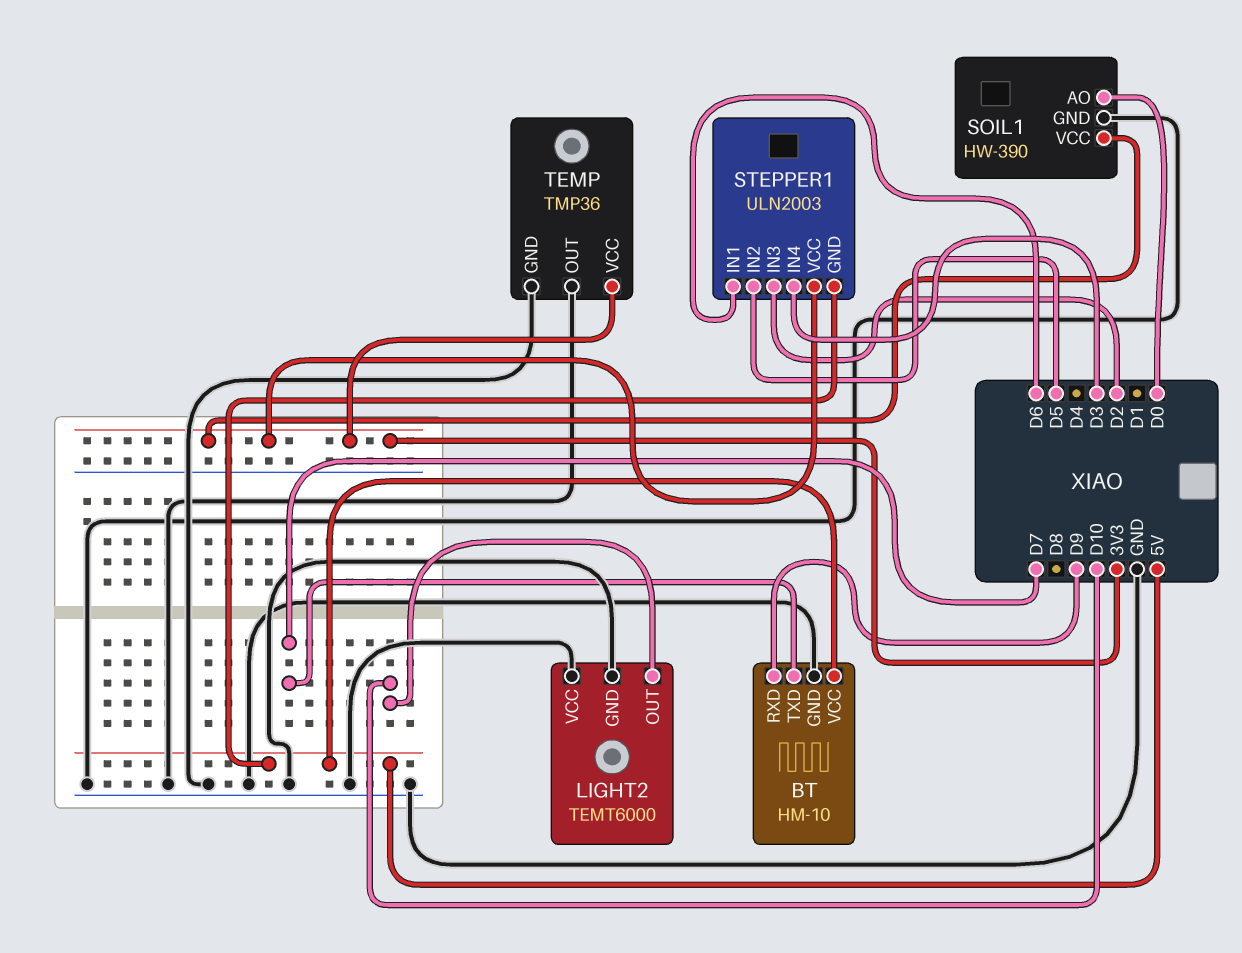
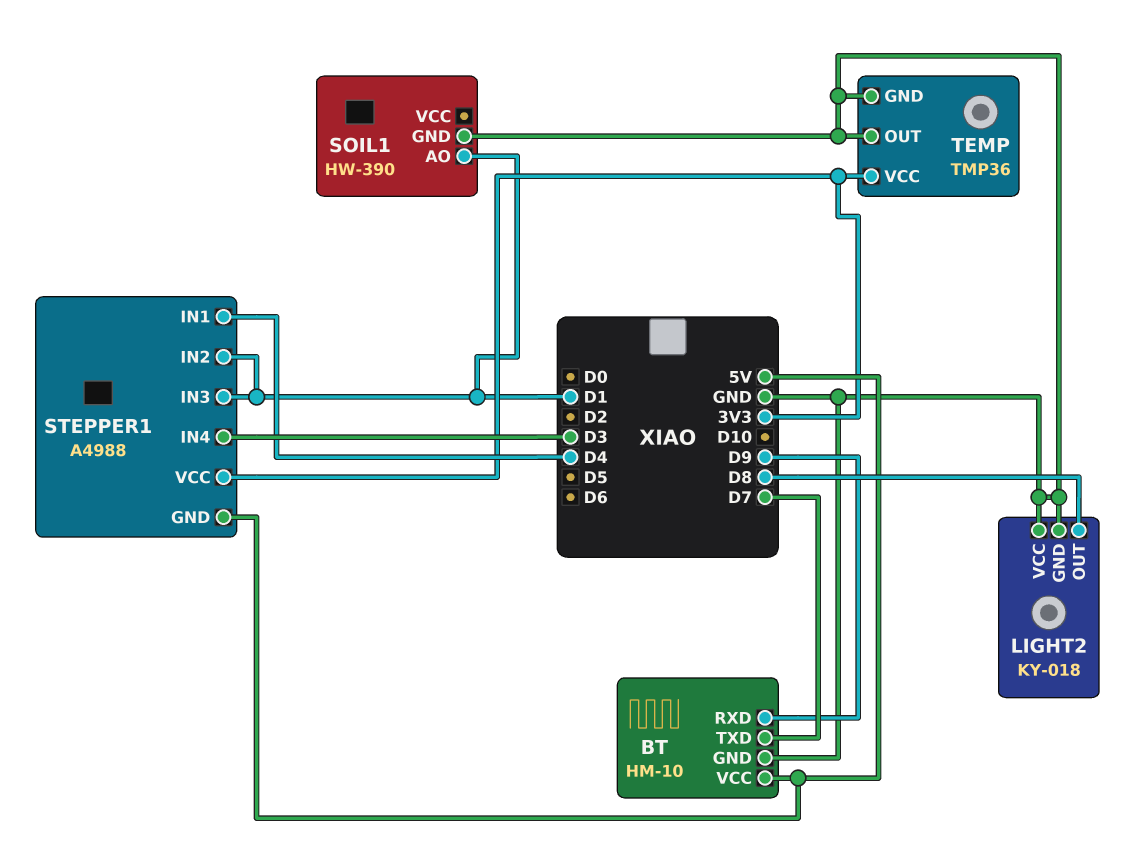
LIGHT2: TEMT6000 -> KY-018
LIGHT2 pin OUT: D10 -> D8
SOIL1 pin AO: D0 -> D1
SOIL1 pin VCC: 3V3 -> none
STEPPER1: ULN2003 -> A4988
STEPPER1 pin IN1: D6 -> D4
STEPPER1 pin IN2: D5 -> D1
STEPPER1 pin IN3: D2 -> D1

